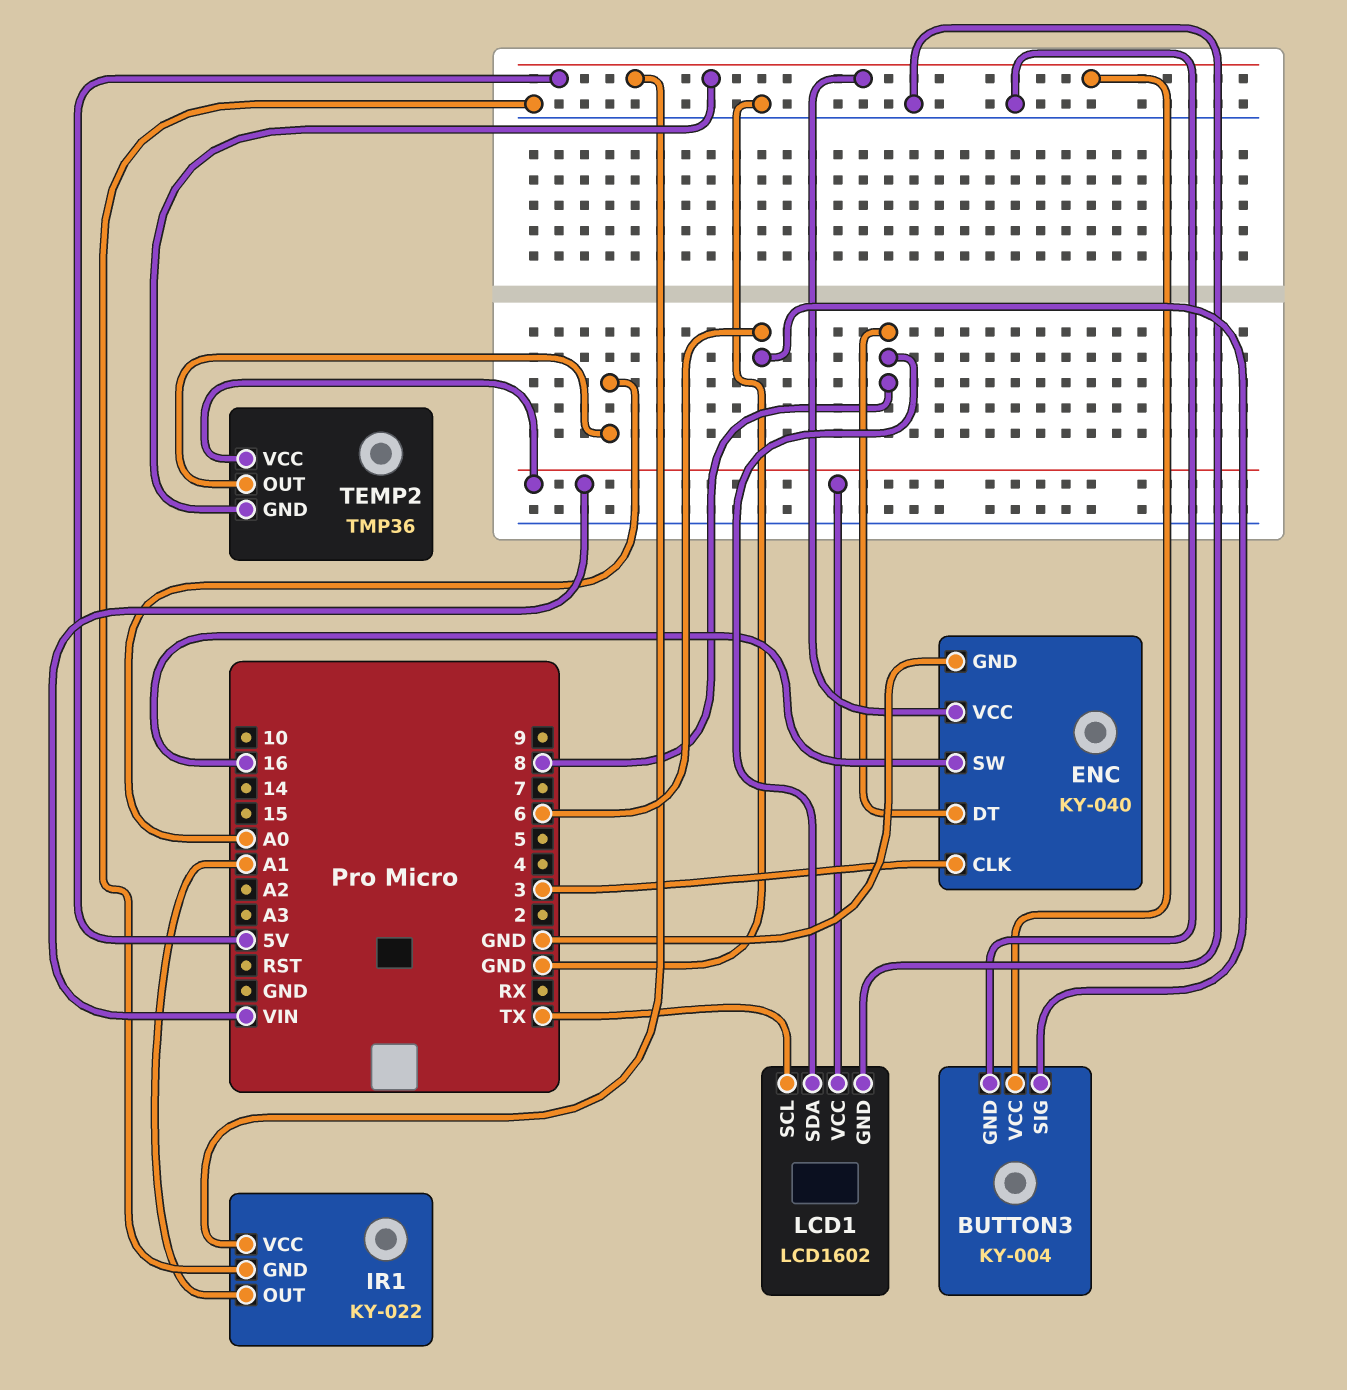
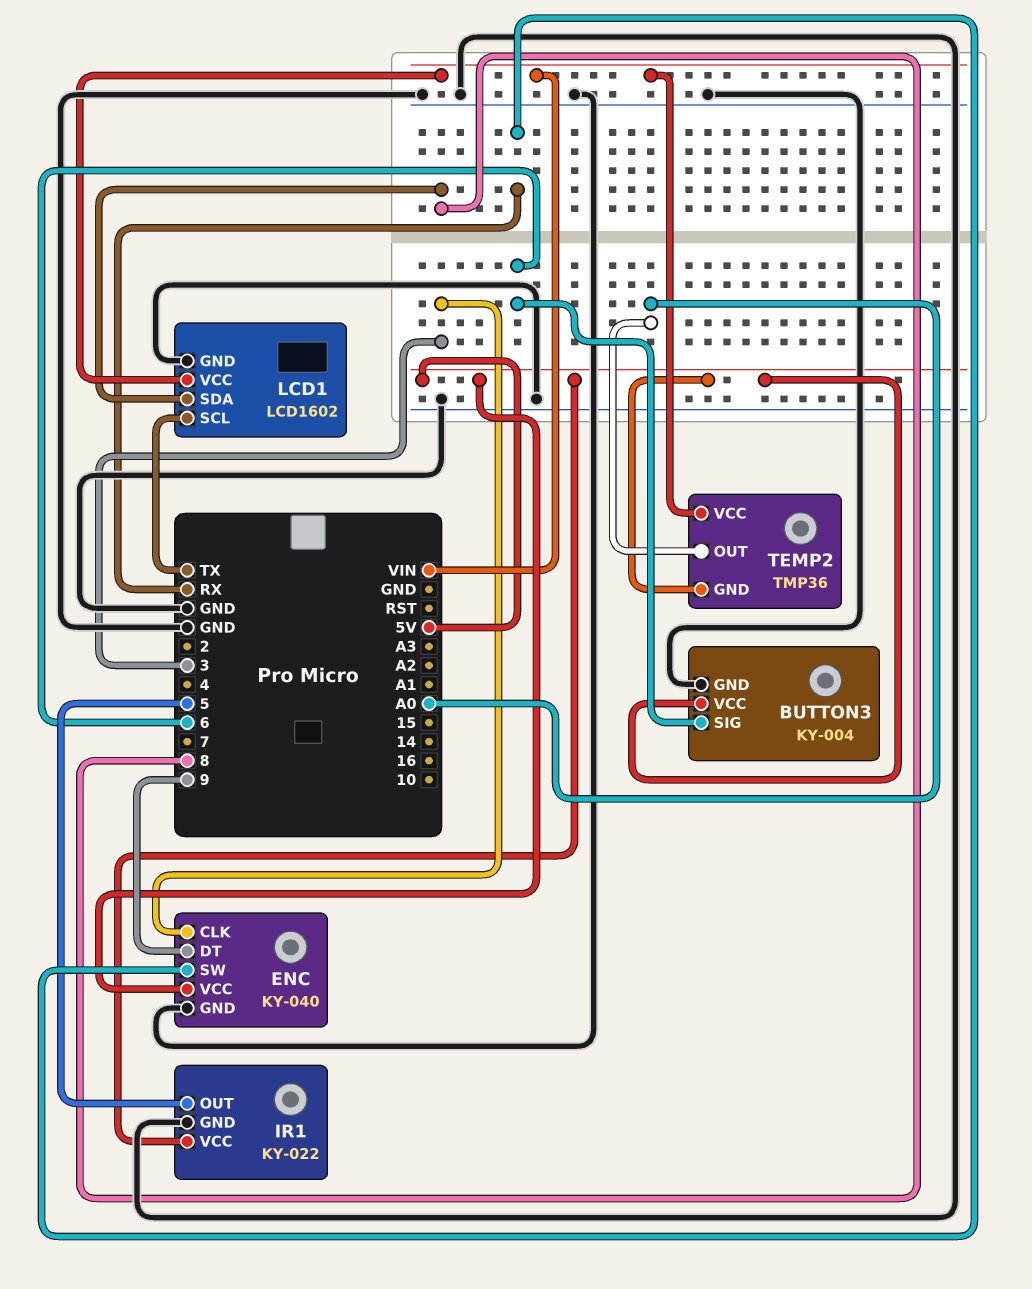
ENC pin DT: 8 -> 9
ENC pin SW: 16 -> RX
IR1 pin OUT: A1 -> 5

